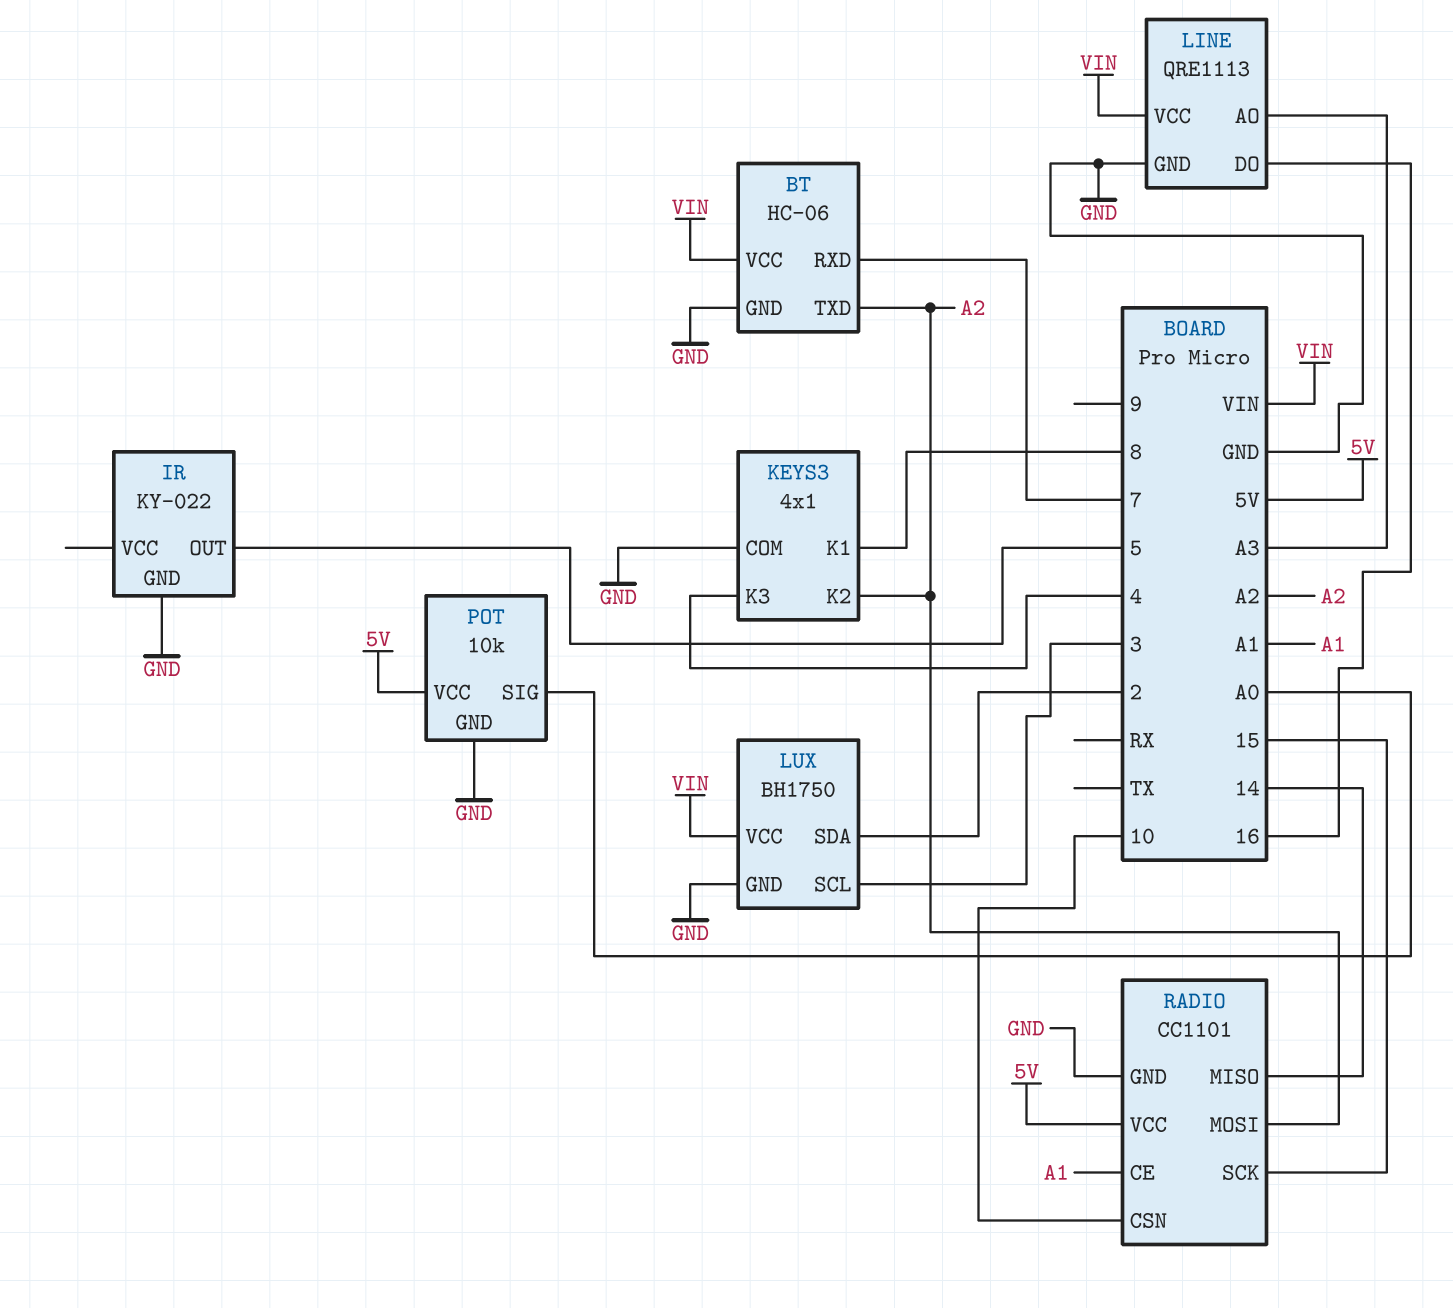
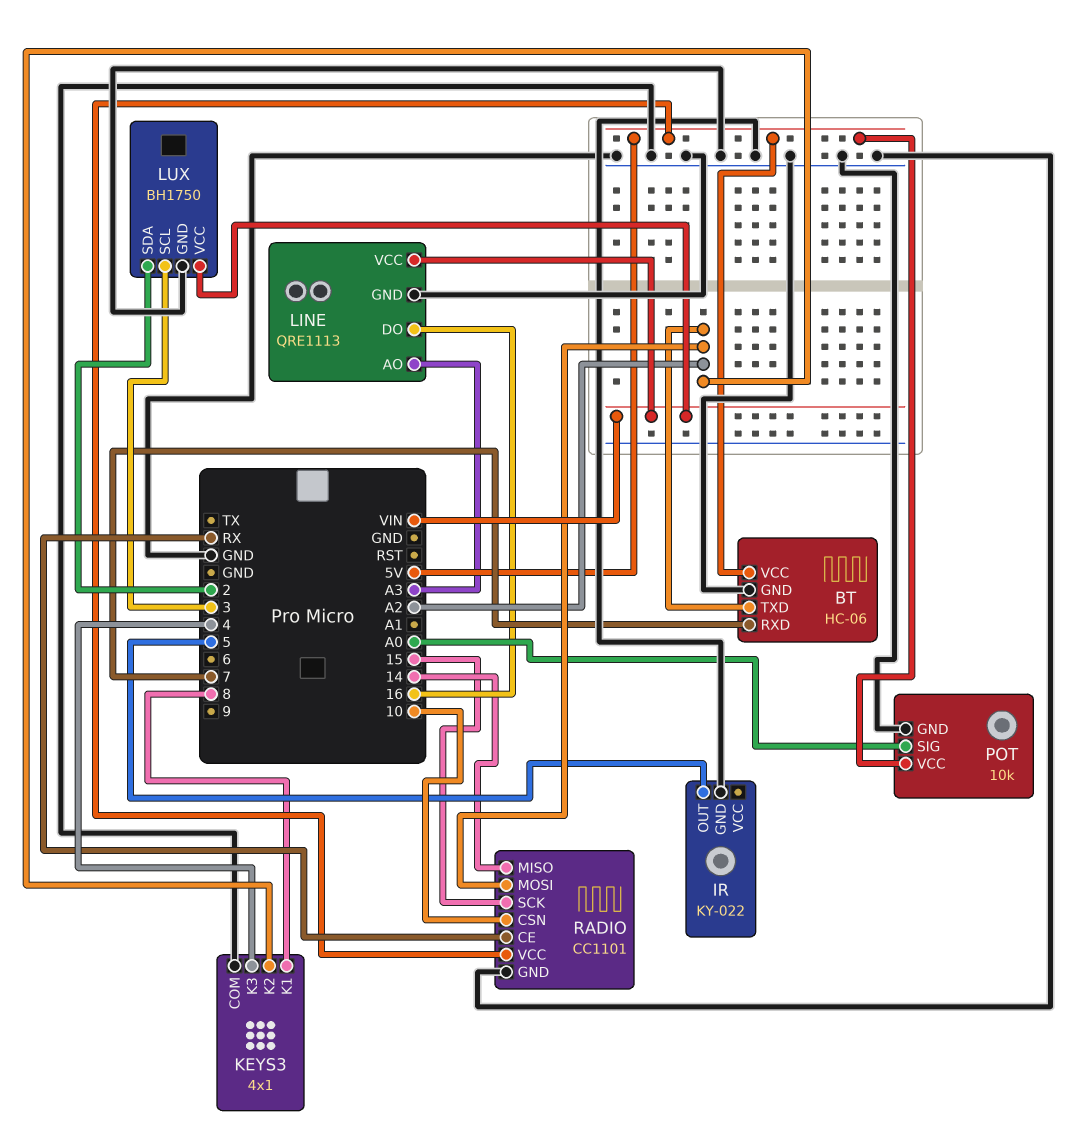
BT pin VCC: VIN -> 5V
RADIO pin CE: A1 -> RX

